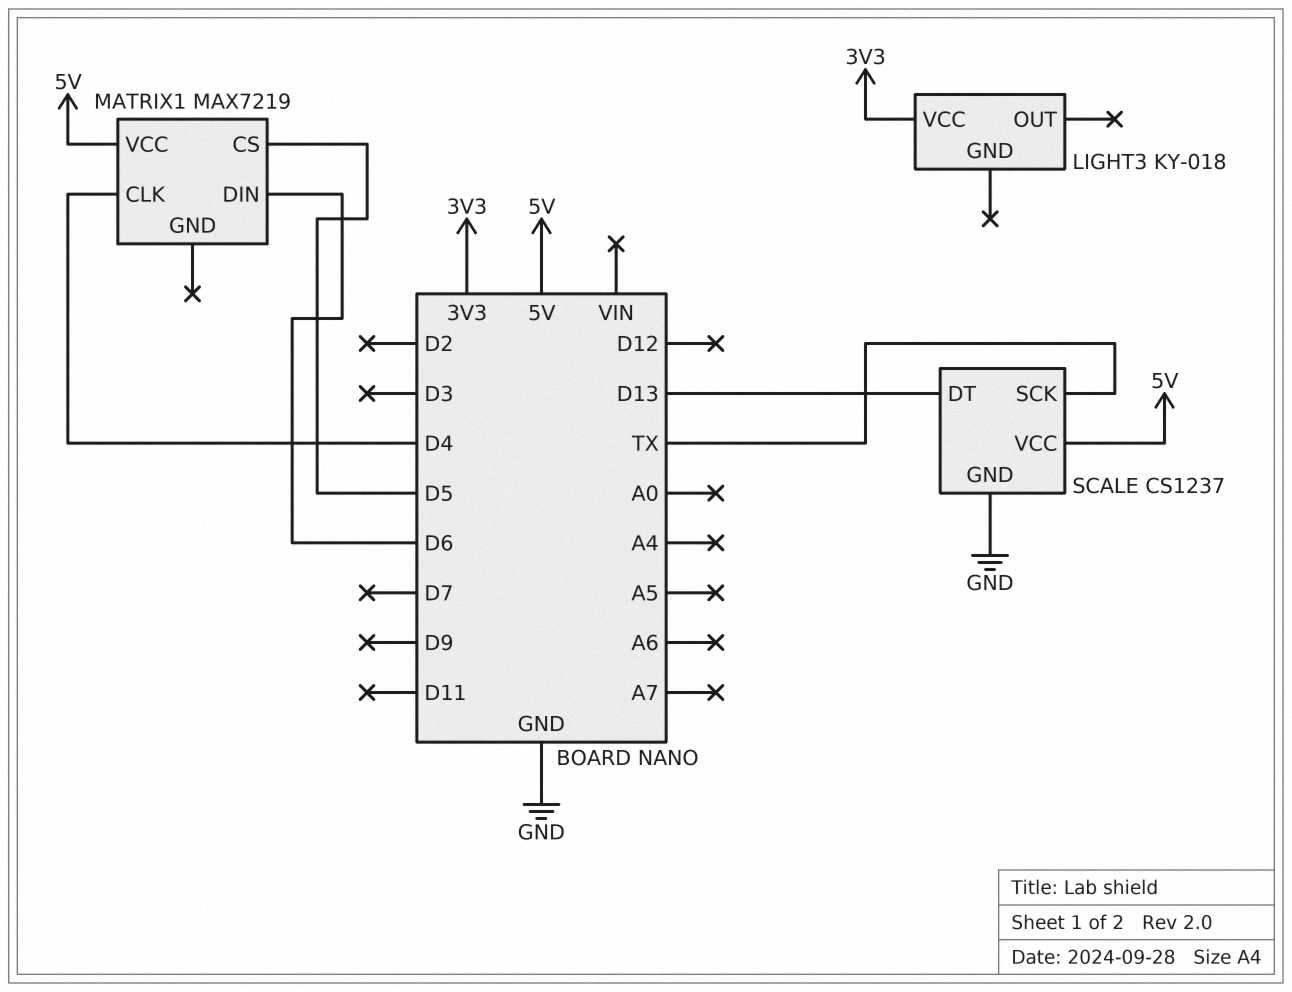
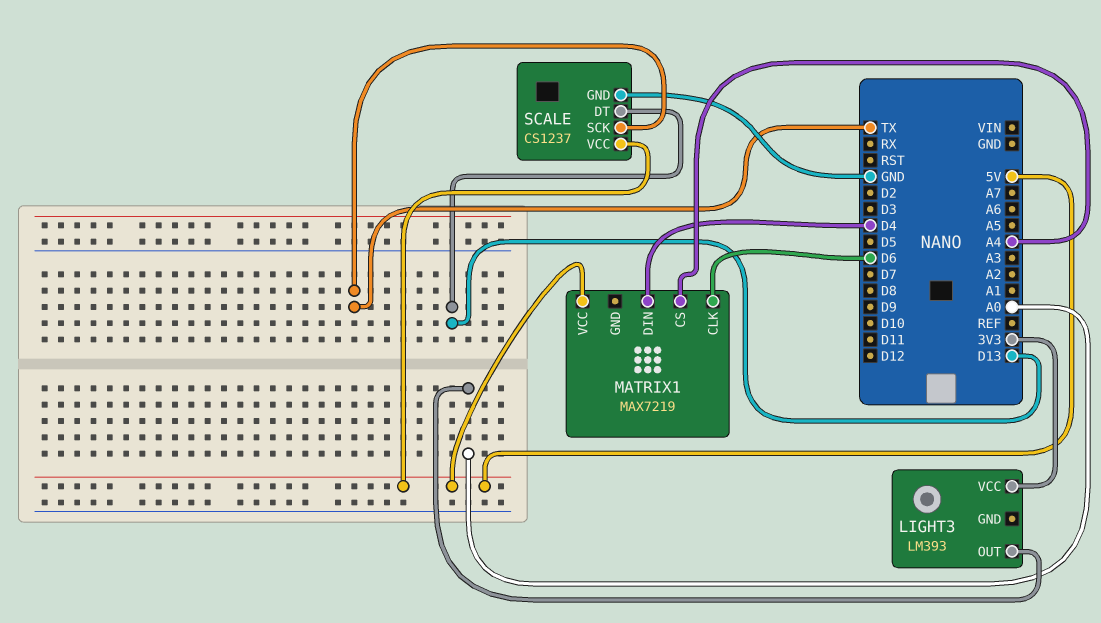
LIGHT3: KY-018 -> LM393
LIGHT3 pin OUT: none -> A0
MATRIX1 pin CLK: D4 -> D6
MATRIX1 pin CS: D5 -> A4
MATRIX1 pin DIN: D6 -> D4

